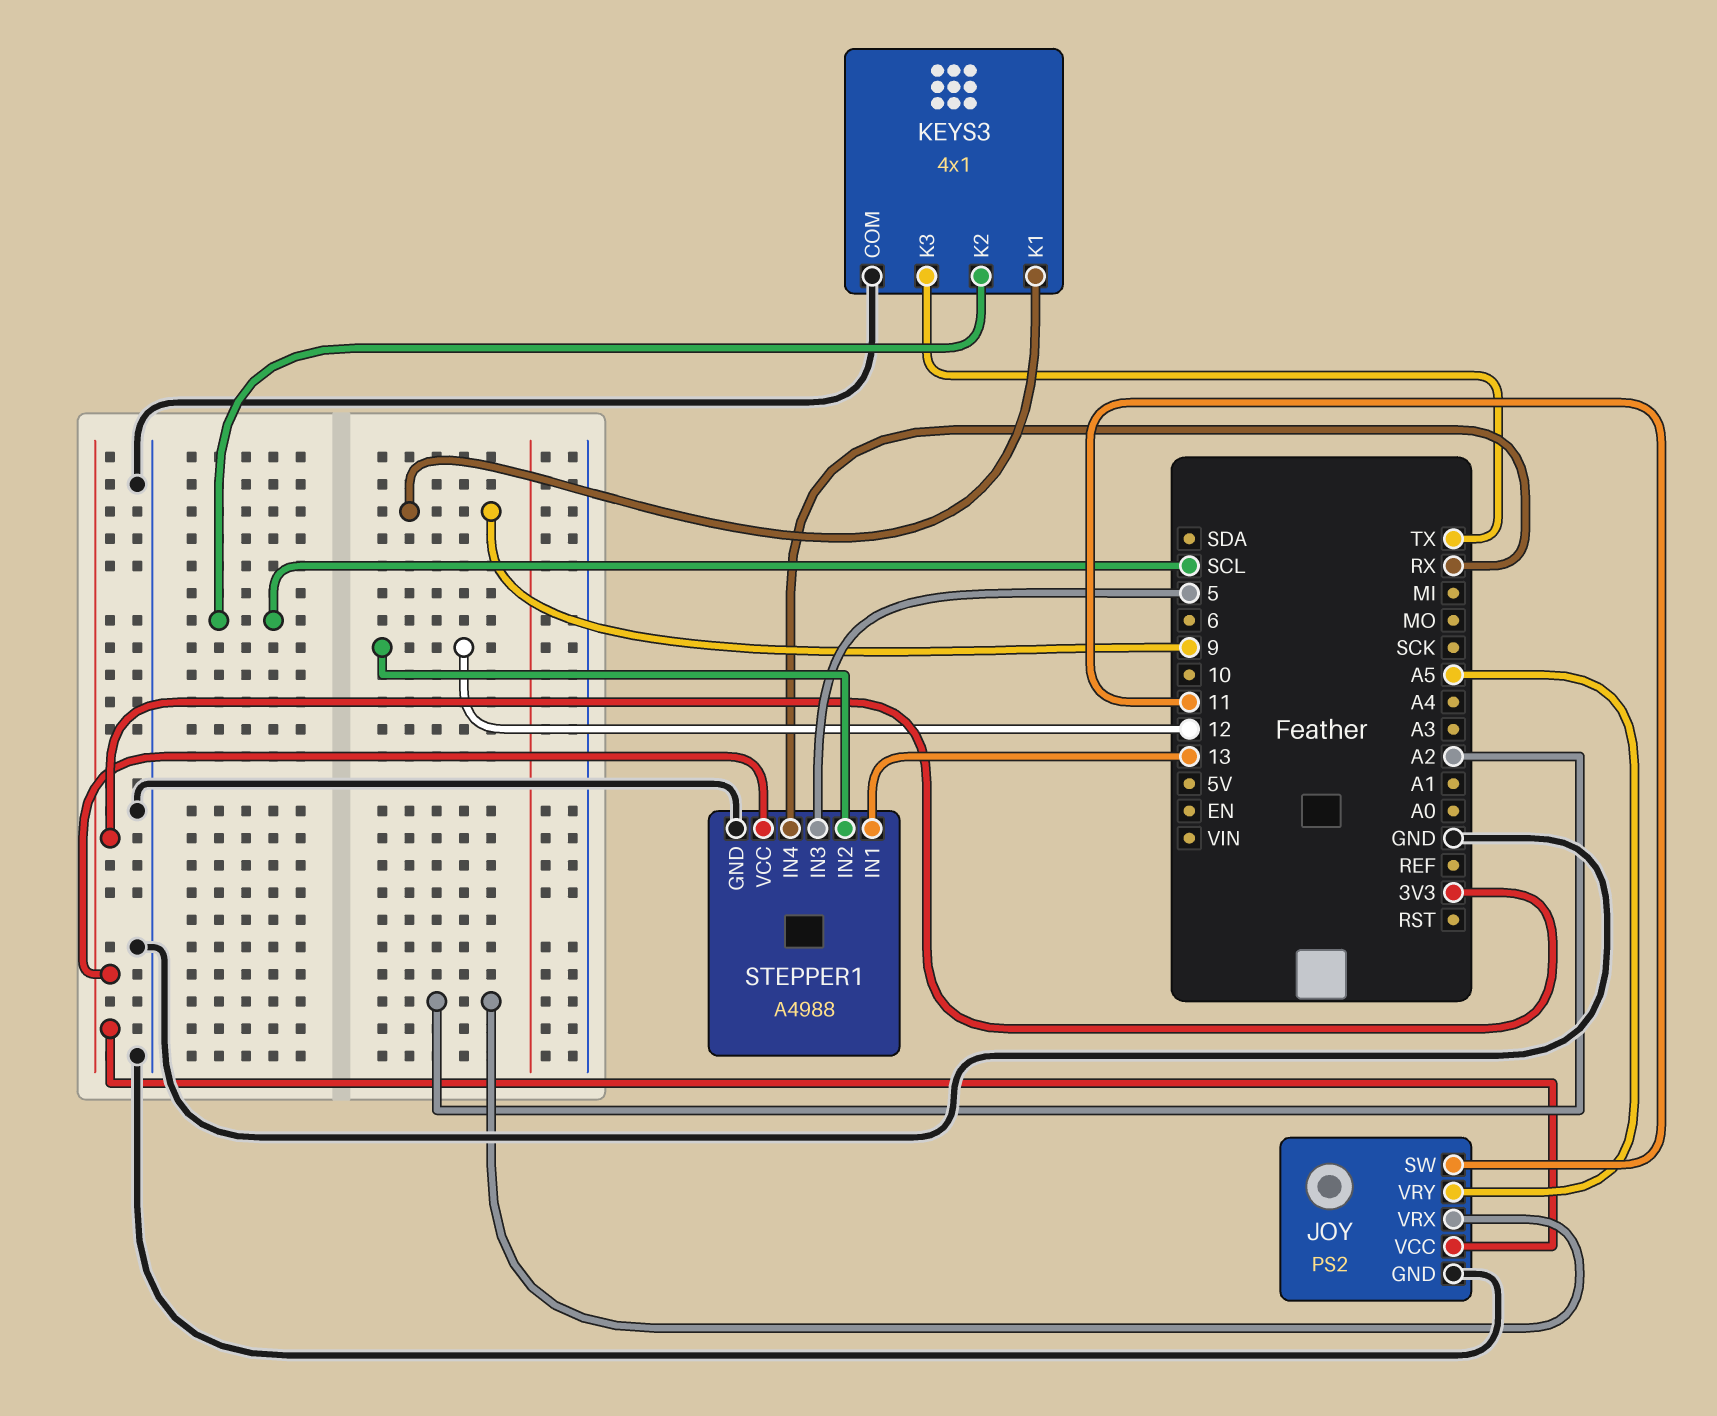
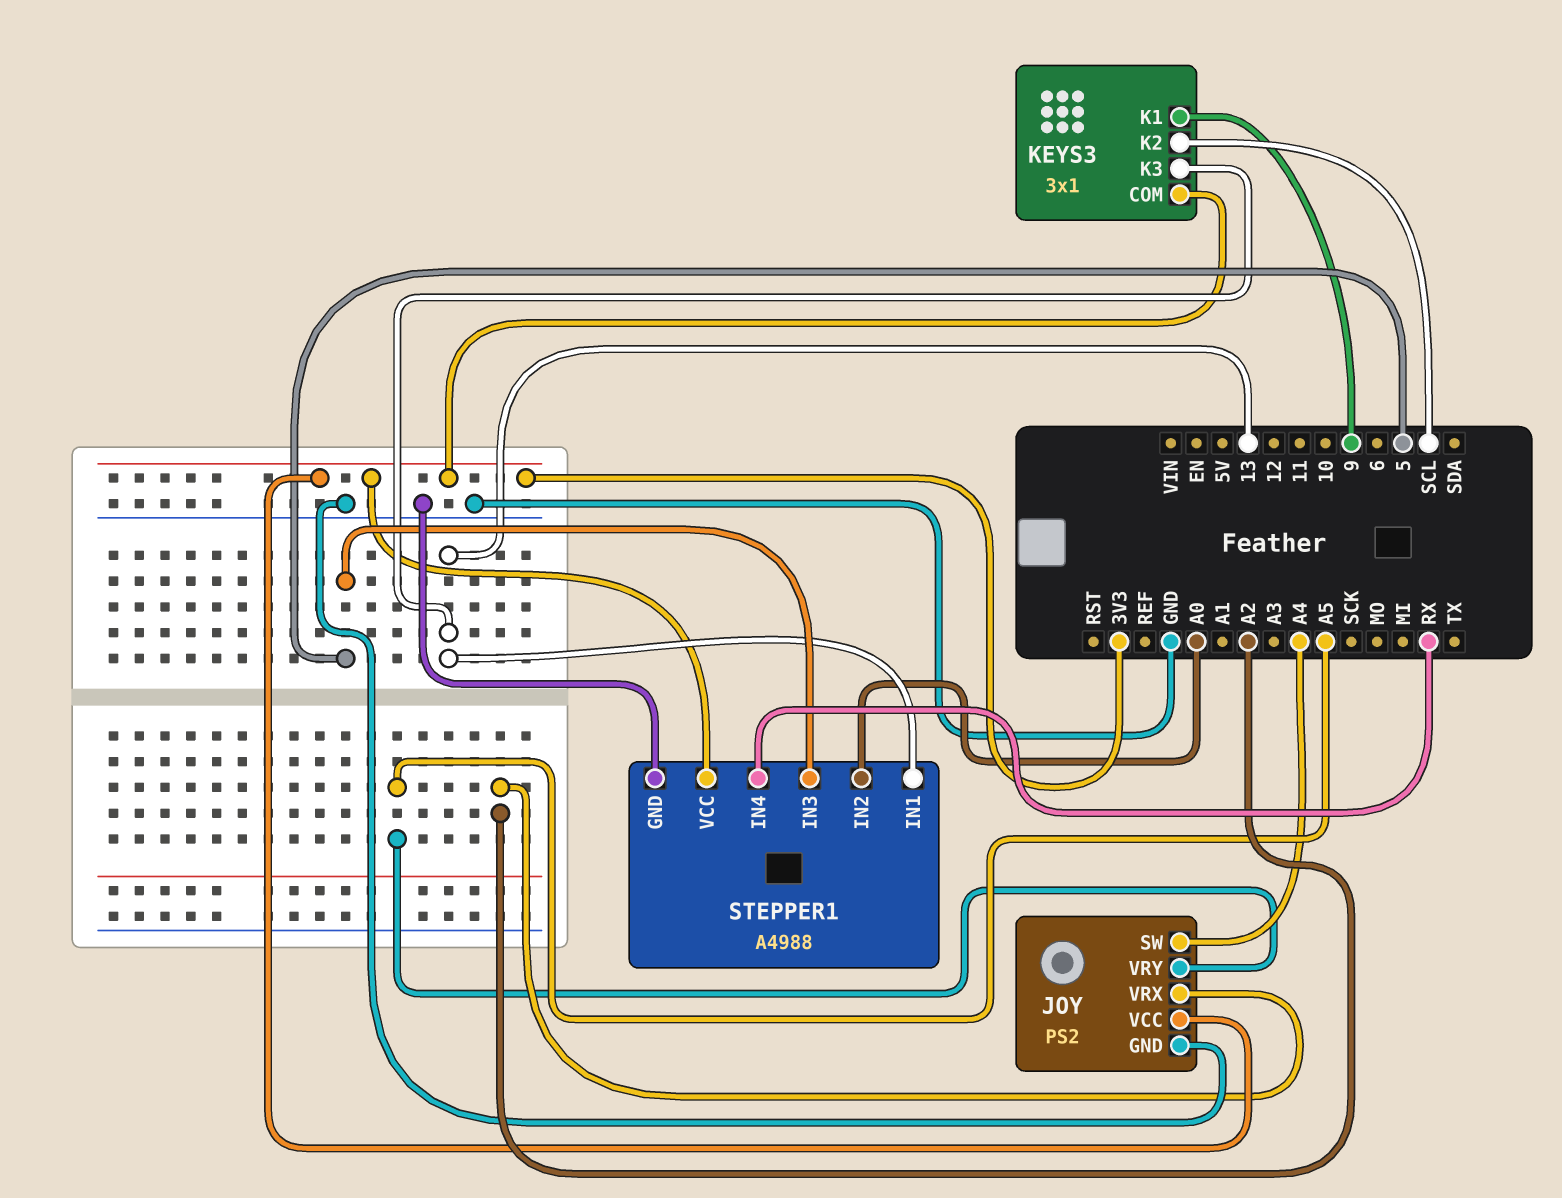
JOY pin SW: 11 -> A4
KEYS3: 4x1 -> 3x1
KEYS3 pin COM: GND -> 3V3
KEYS3 pin K3: TX -> 13
STEPPER1 pin IN2: 12 -> A0

